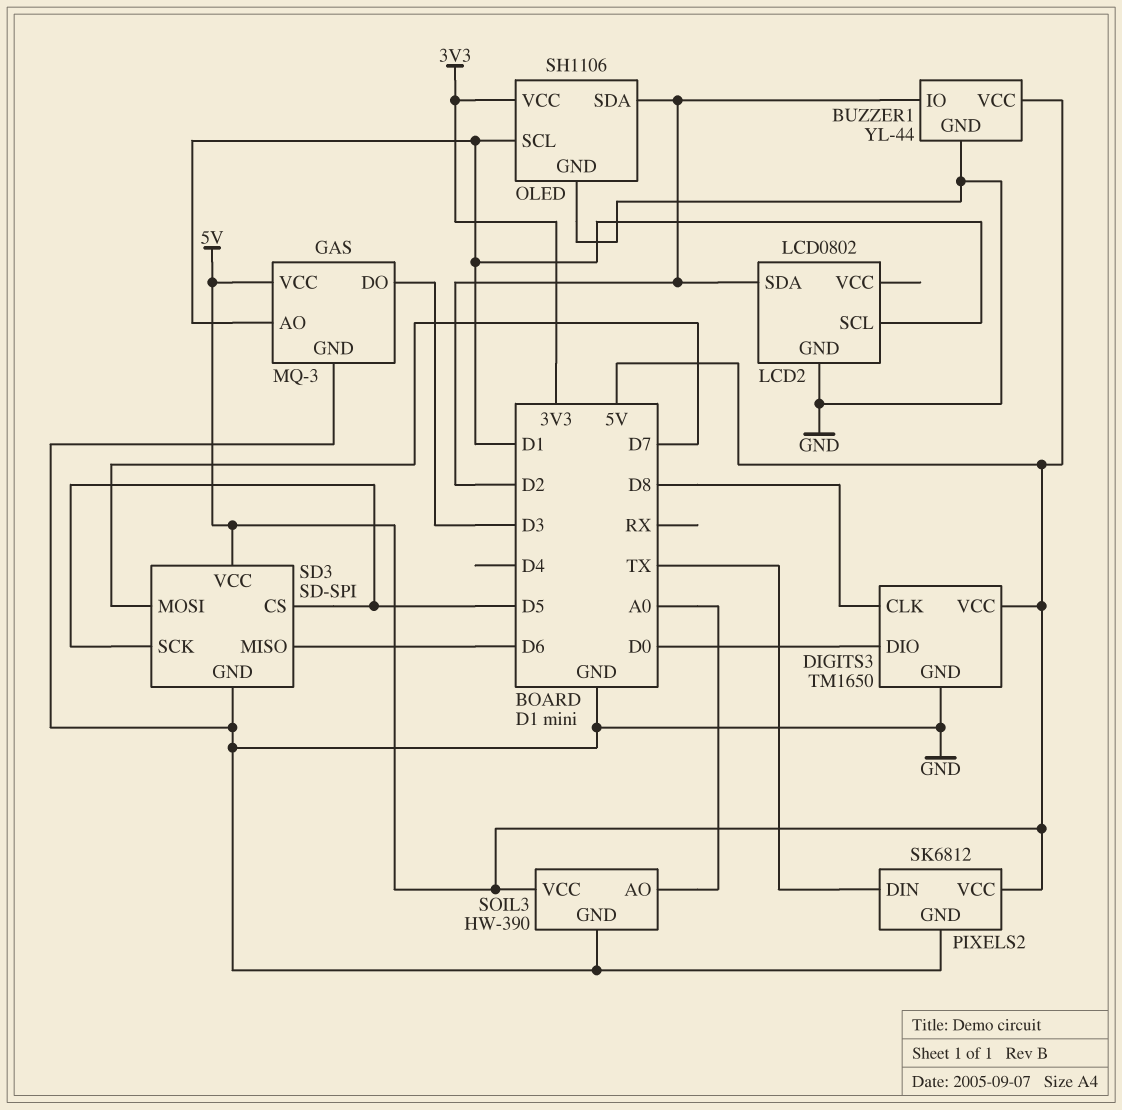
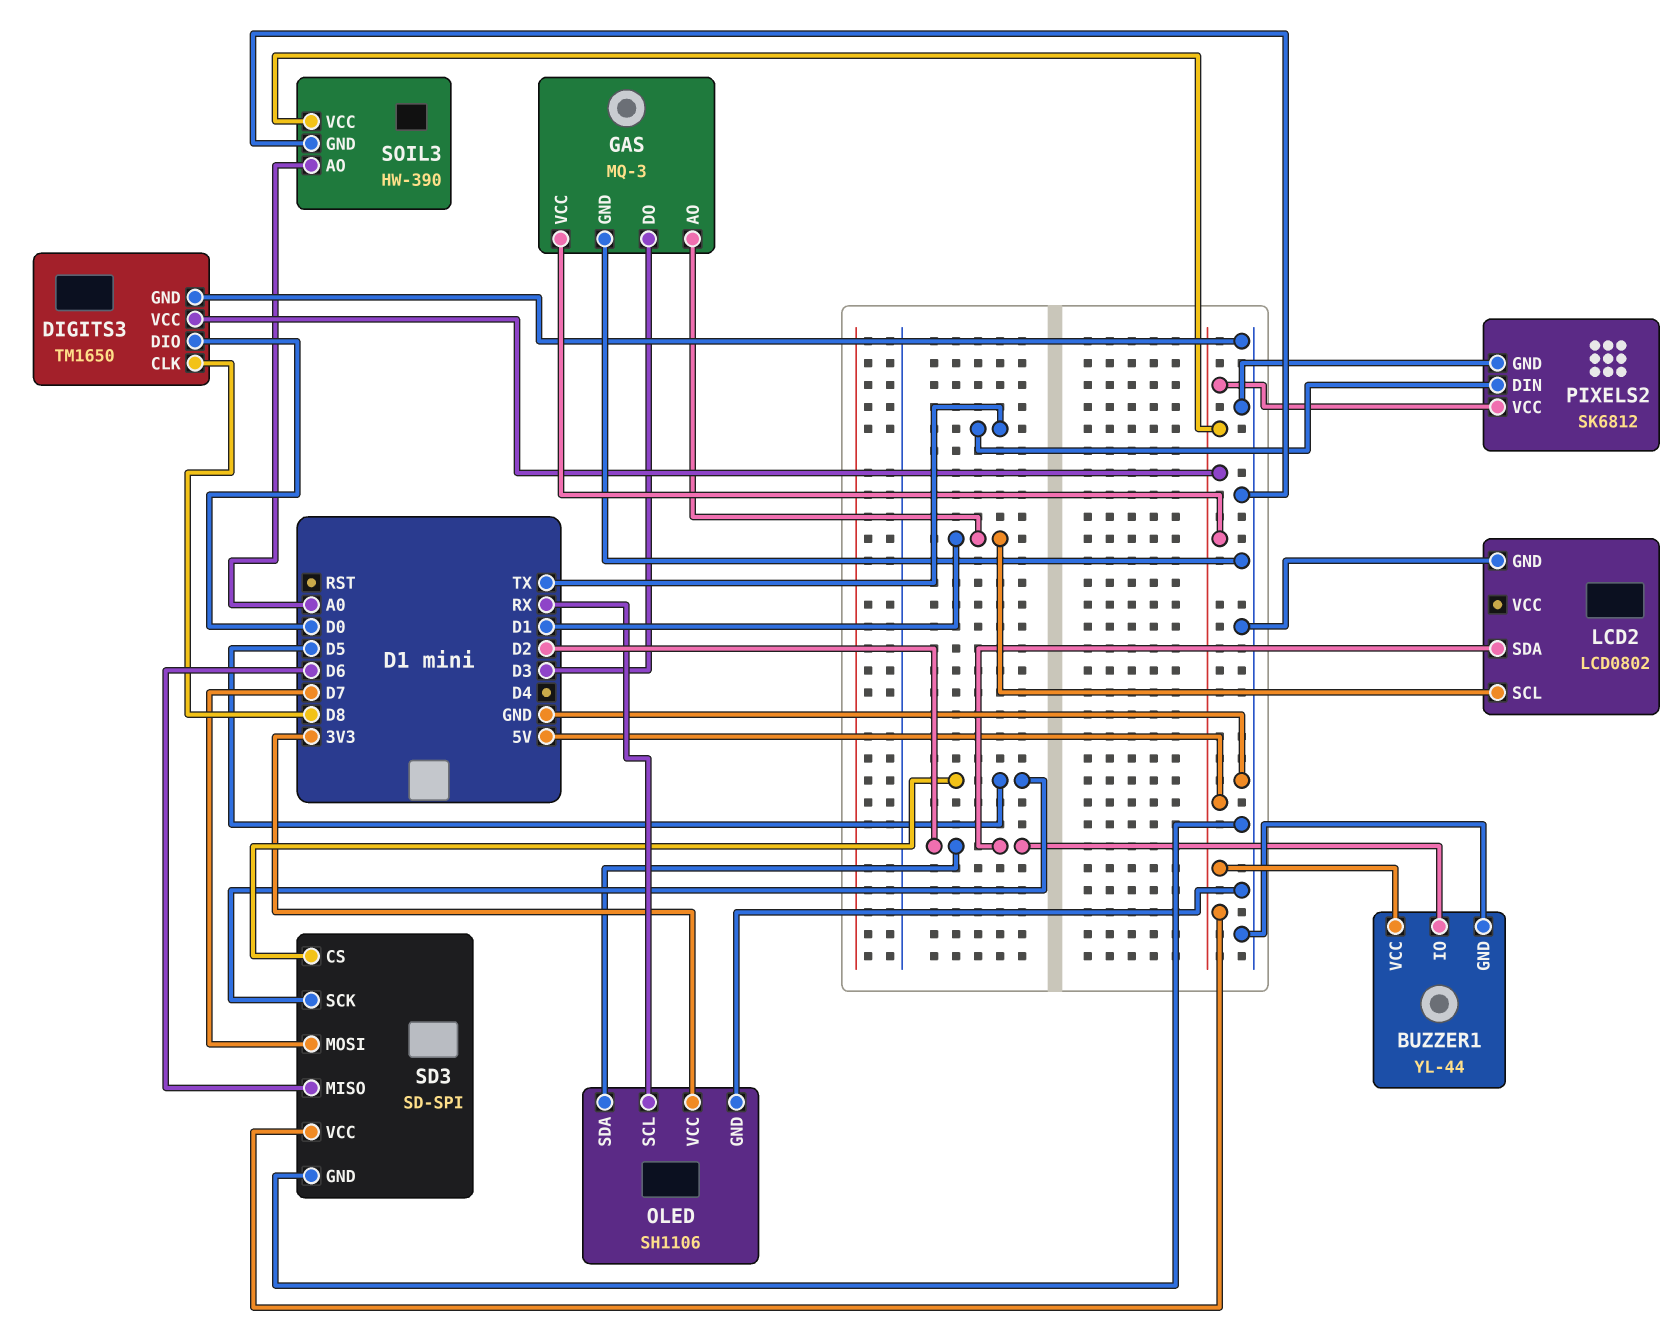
OLED pin SCL: D1 -> RX

